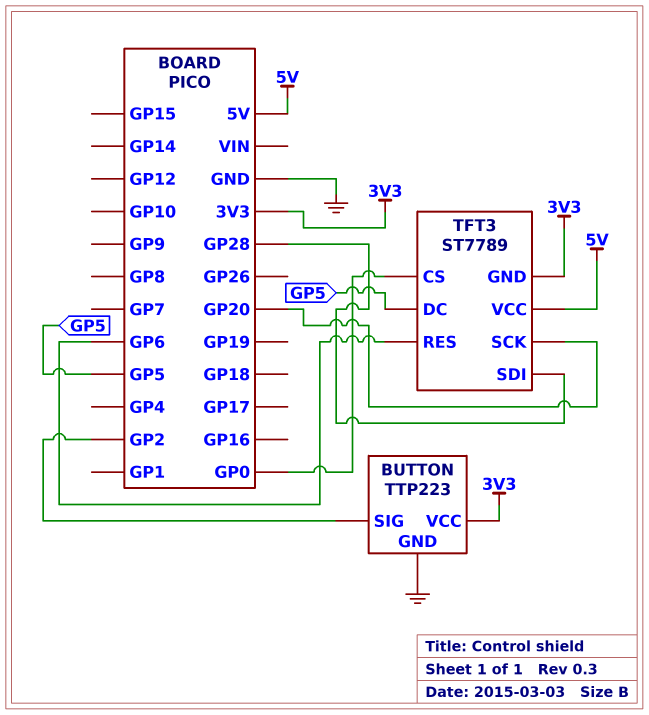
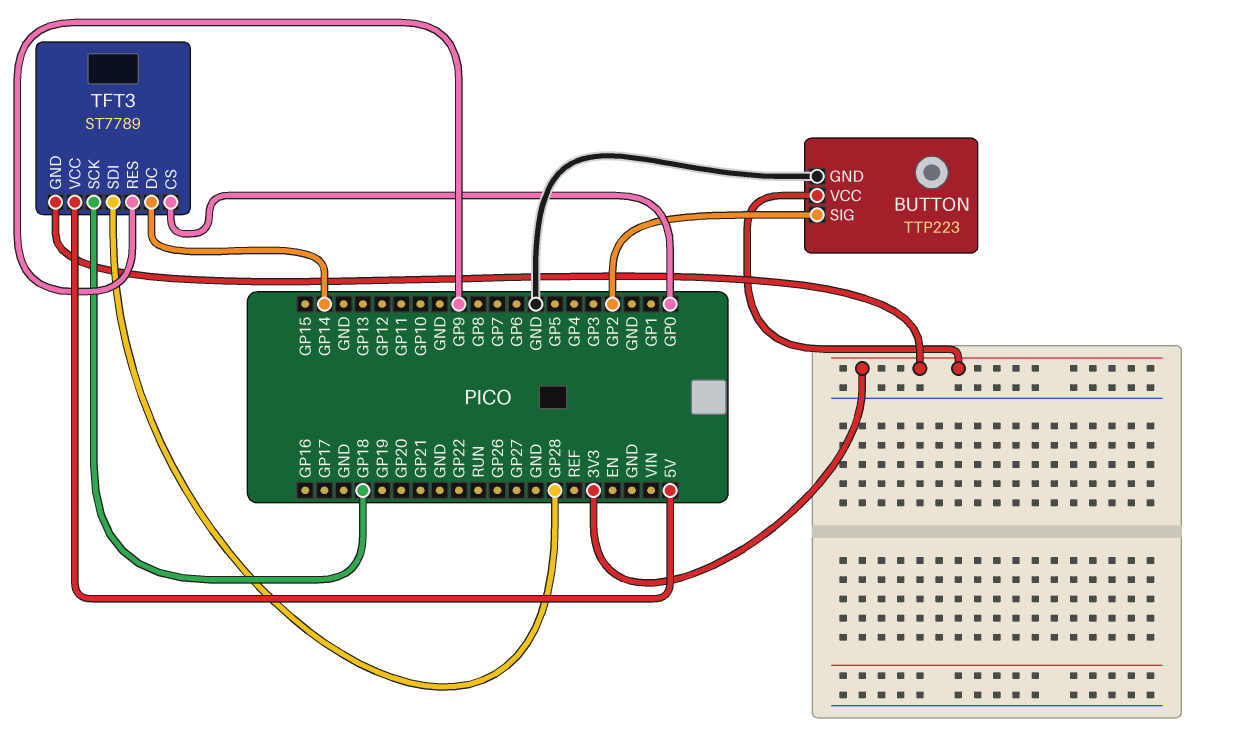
TFT3 pin DC: GP5 -> GP14
TFT3 pin RES: GP6 -> GP9
TFT3 pin SCK: GP20 -> GP18

